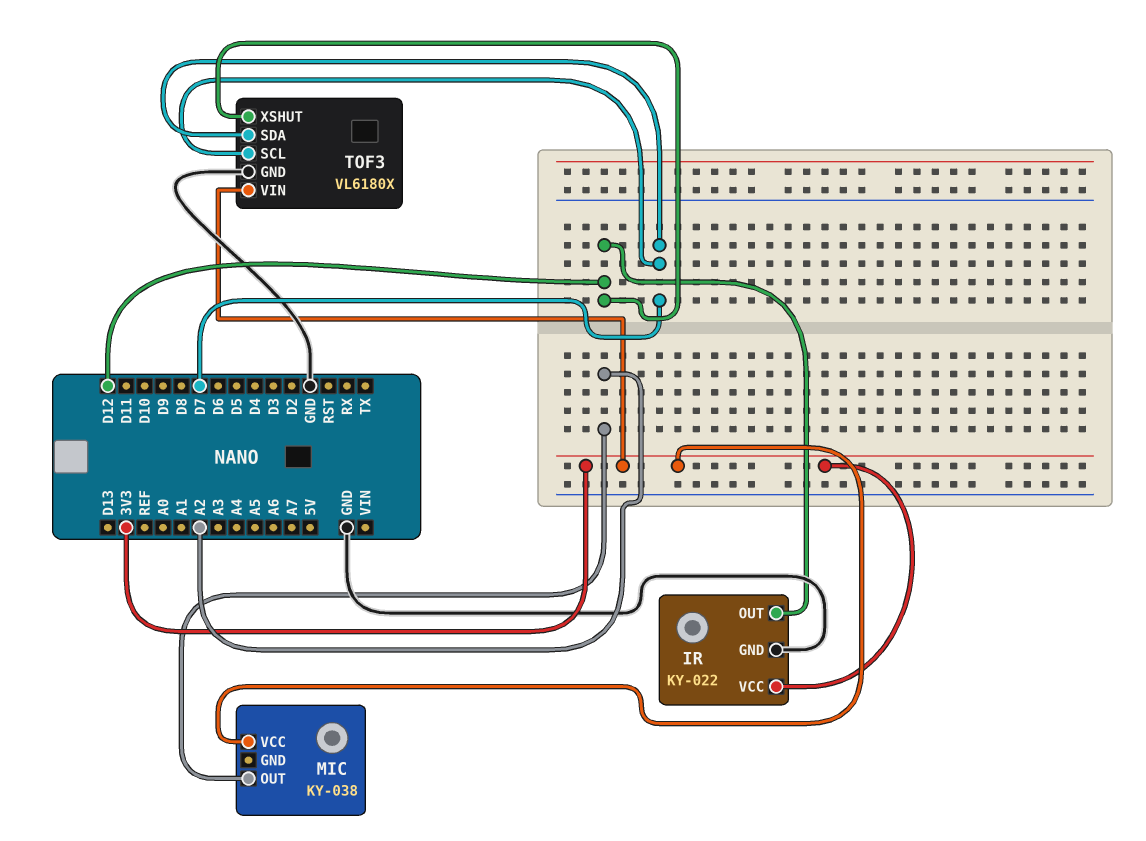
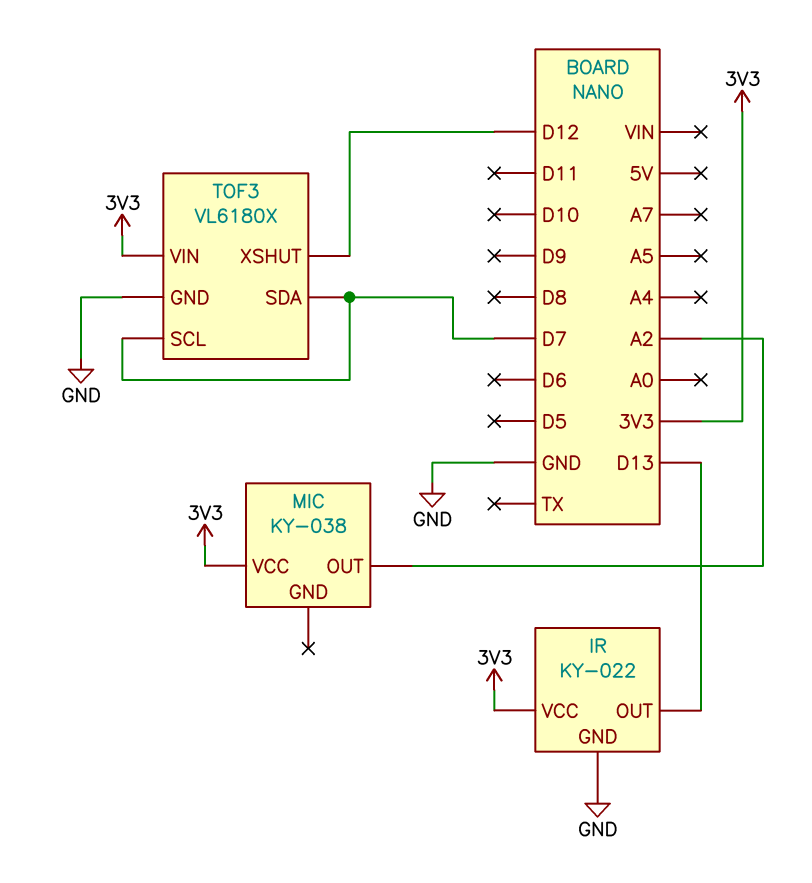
IR pin OUT: D12 -> D13

